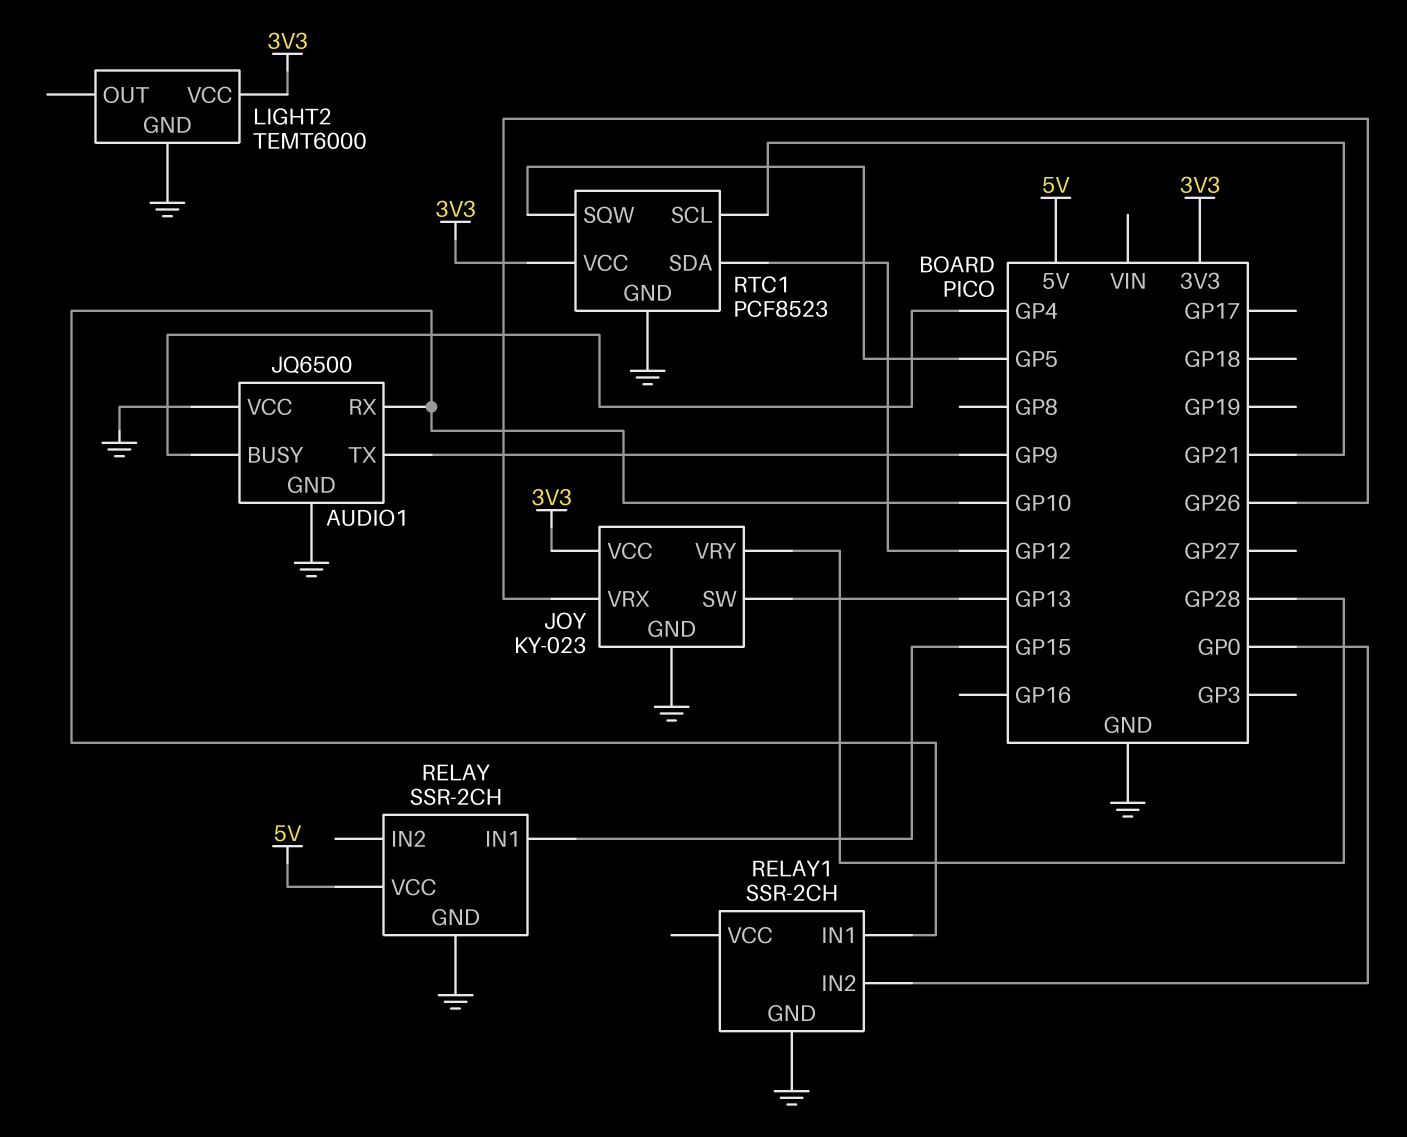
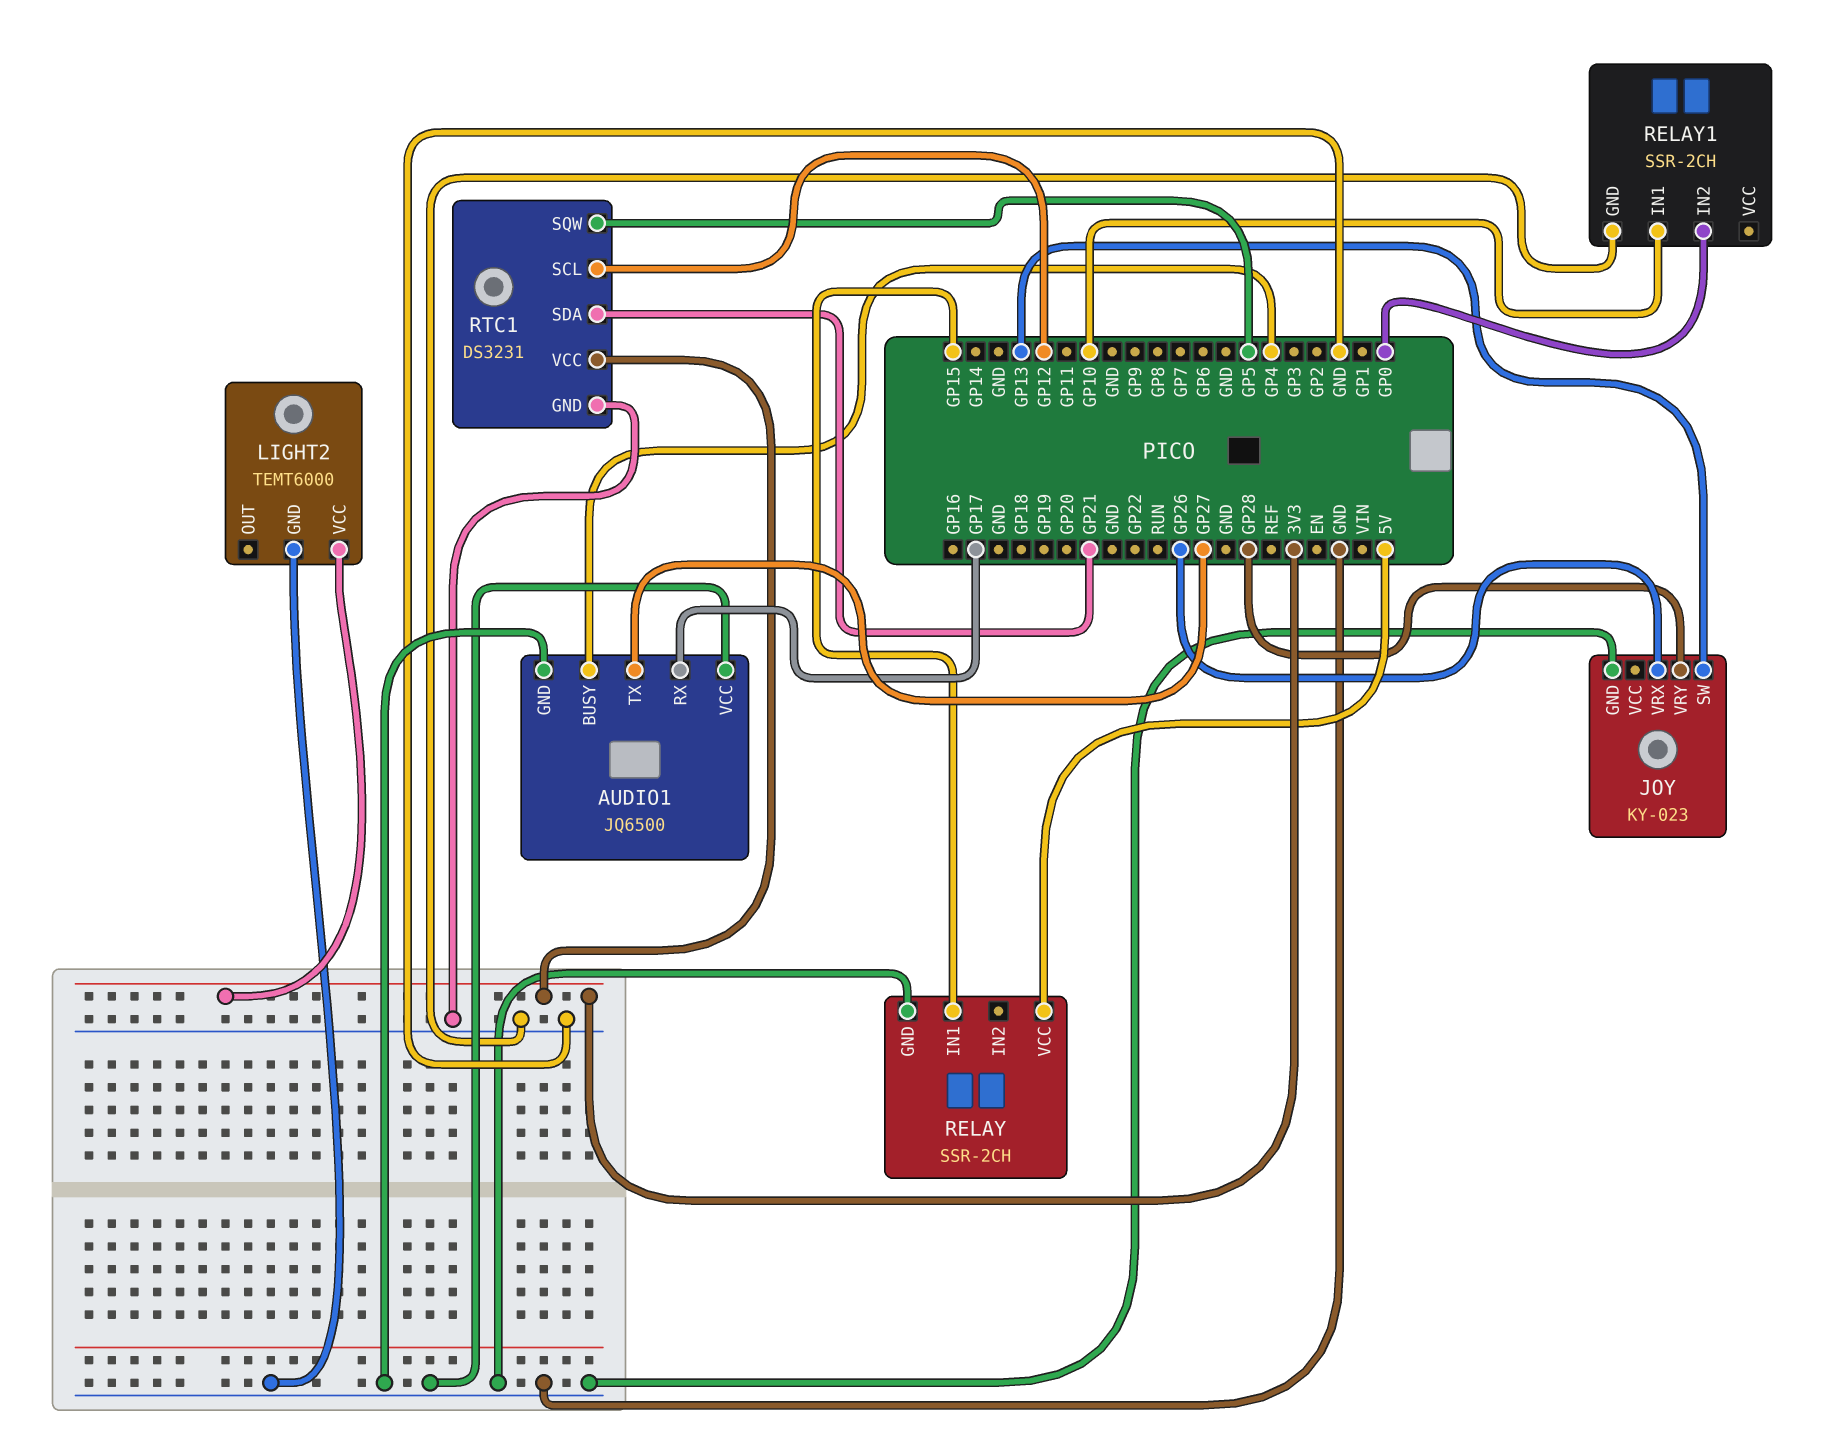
AUDIO1 pin RX: GP10 -> GP17
AUDIO1 pin TX: GP9 -> GP27
JOY pin VCC: 3V3 -> none
RTC1: PCF8523 -> DS3231
RTC1 pin SCL: GP21 -> GP12
RTC1 pin SDA: GP12 -> GP21

